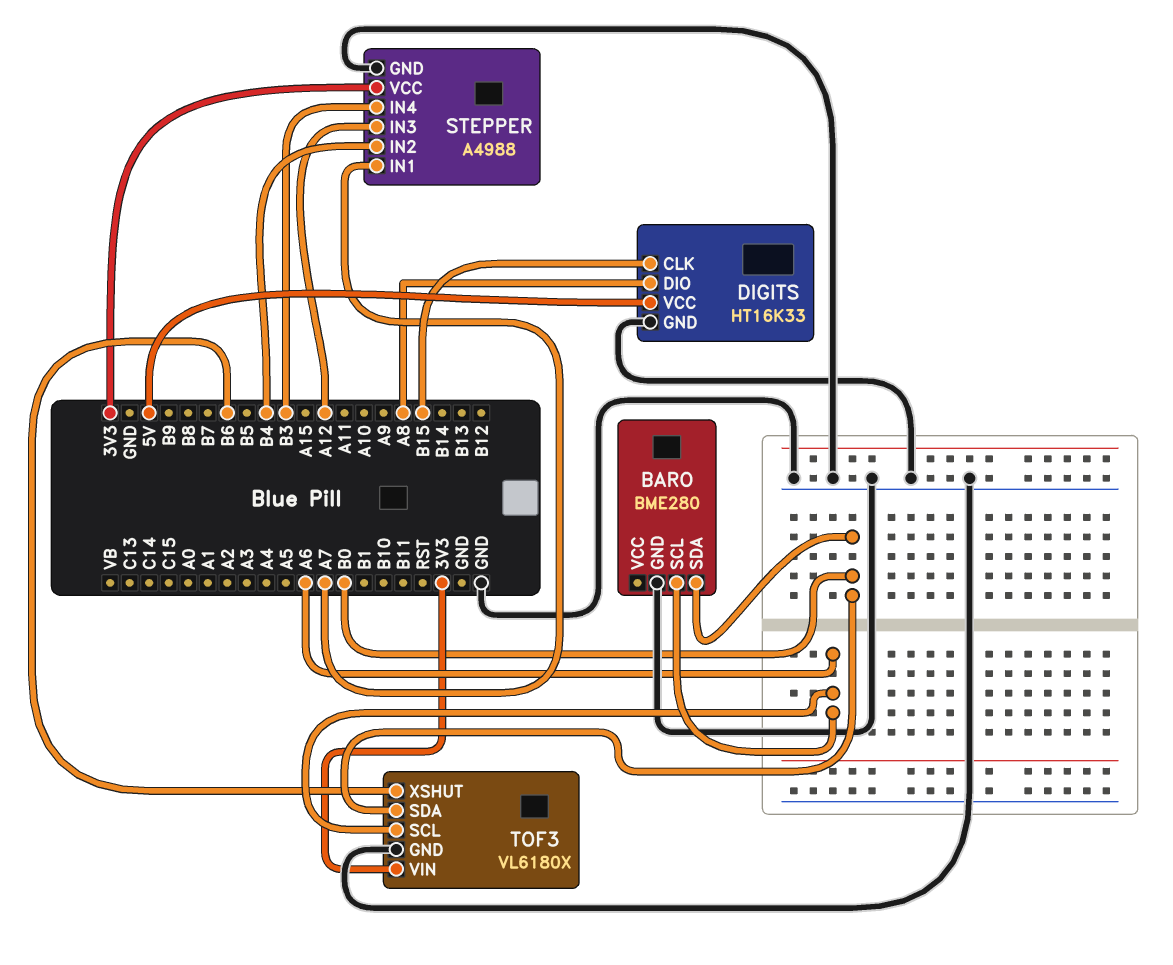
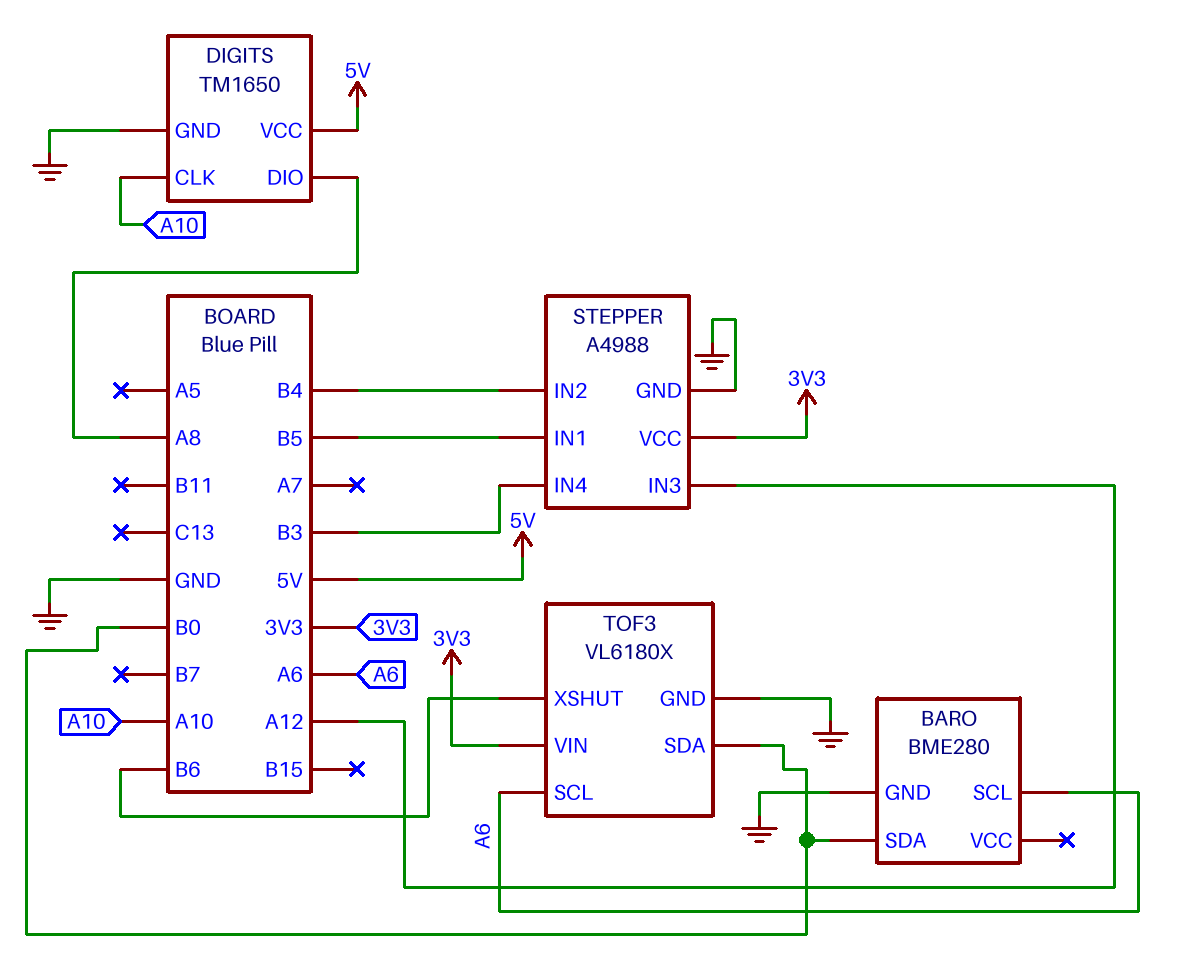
DIGITS: HT16K33 -> TM1650
DIGITS pin CLK: B15 -> A10
STEPPER pin IN1: A7 -> B5

